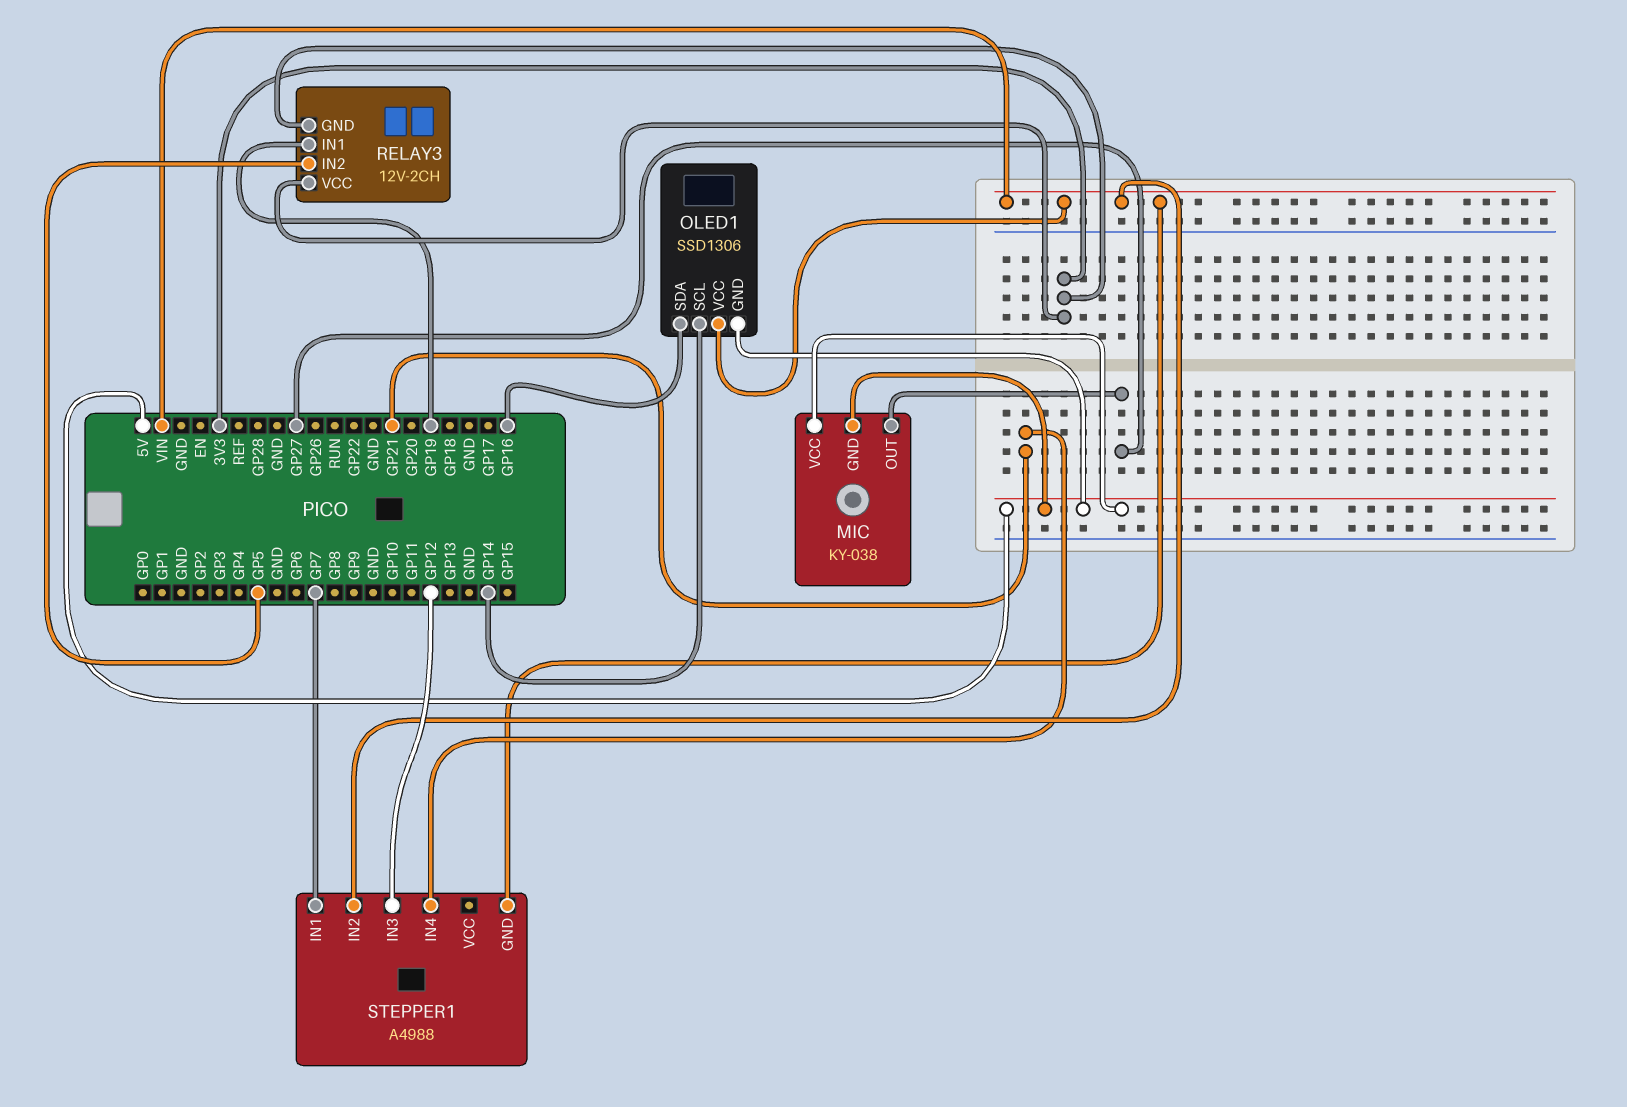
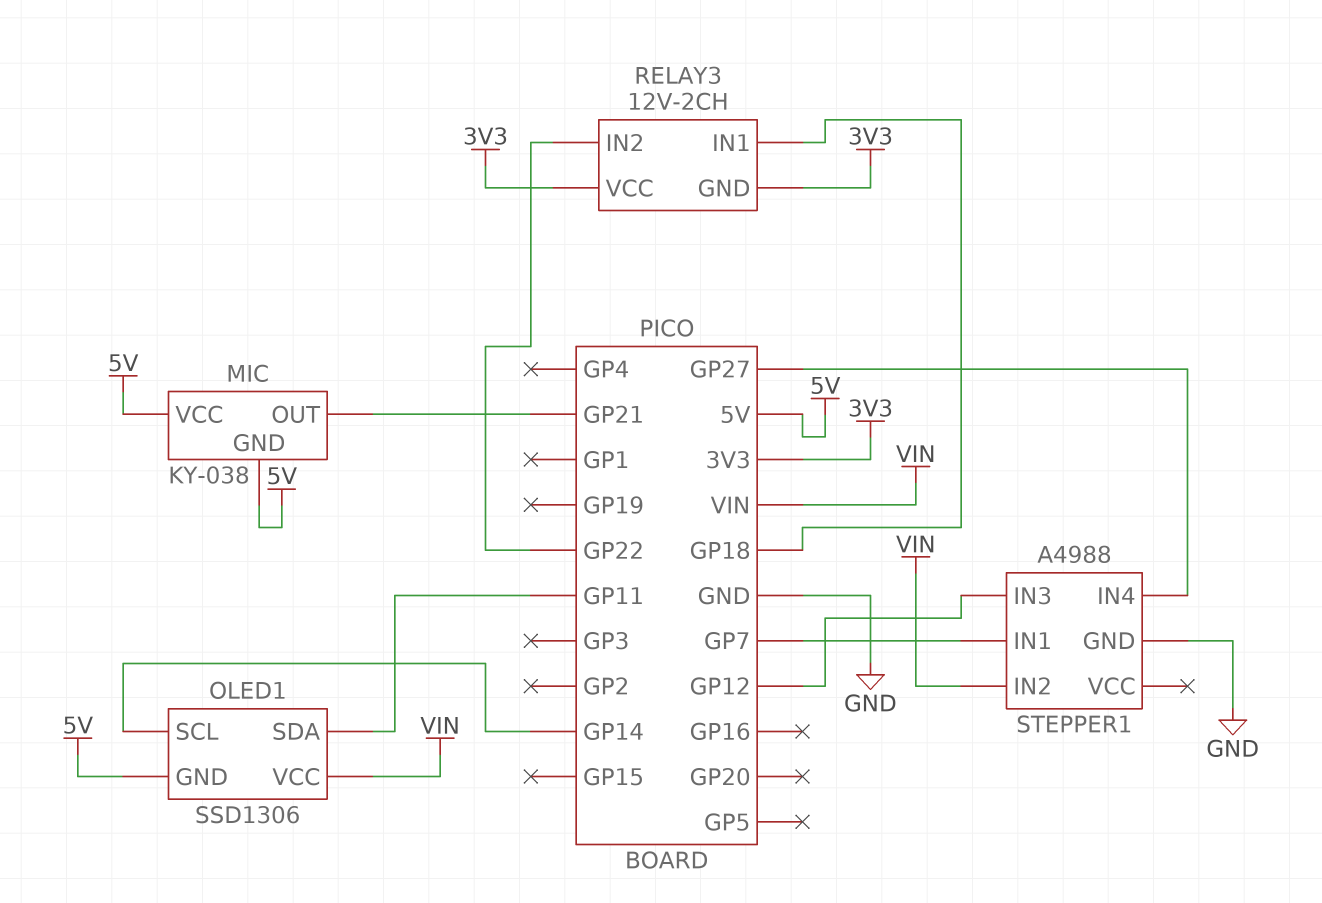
MIC pin OUT: GP27 -> GP21
OLED1 pin SDA: GP16 -> GP11
RELAY3 pin IN1: GP19 -> GP18
RELAY3 pin IN2: GP5 -> GP22
STEPPER1 pin GND: VIN -> GND
STEPPER1 pin IN4: GP21 -> GP27

